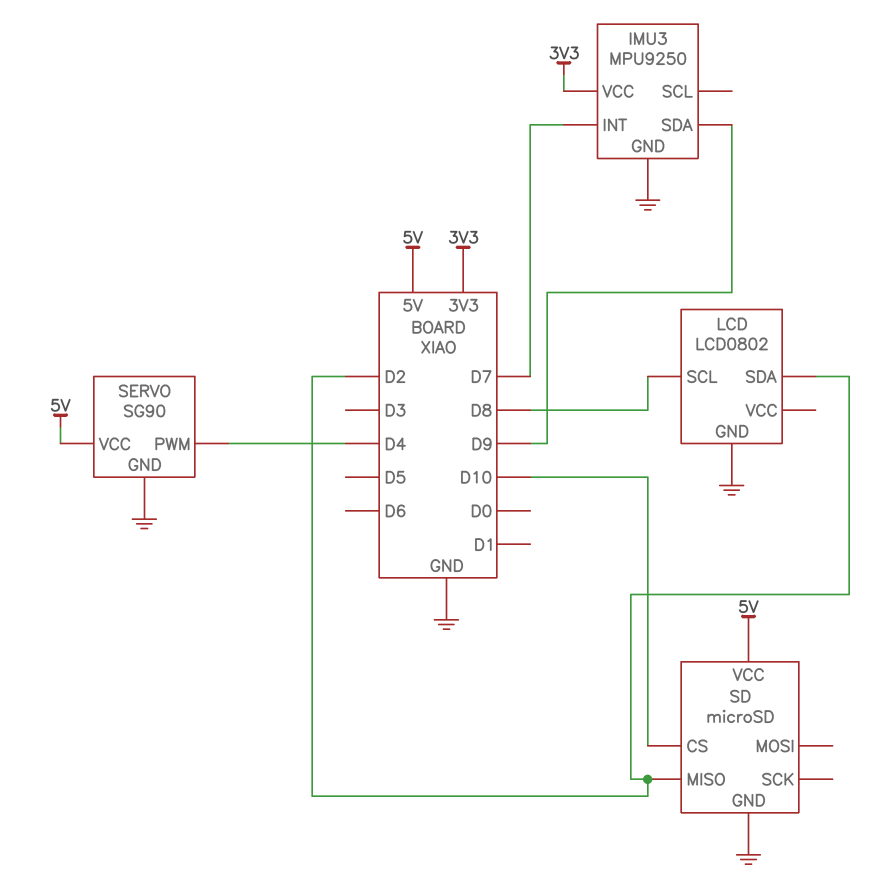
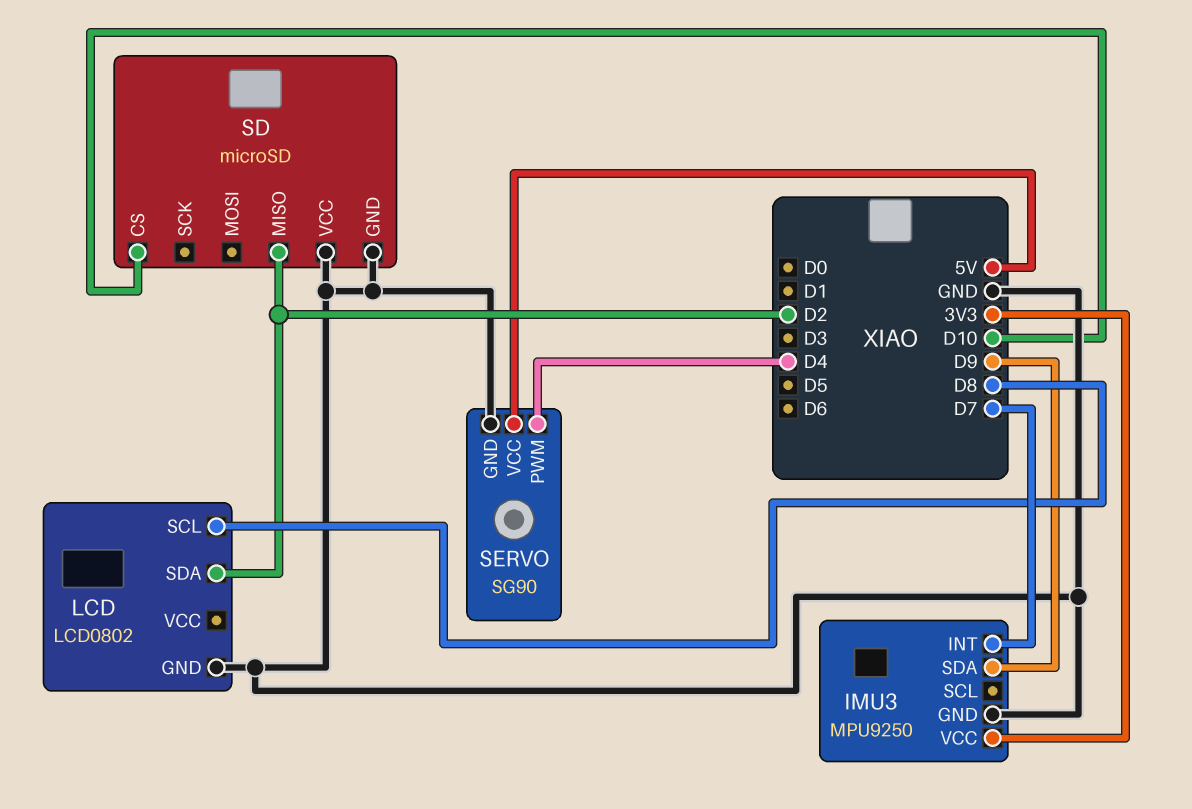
SD pin VCC: 5V -> GND

